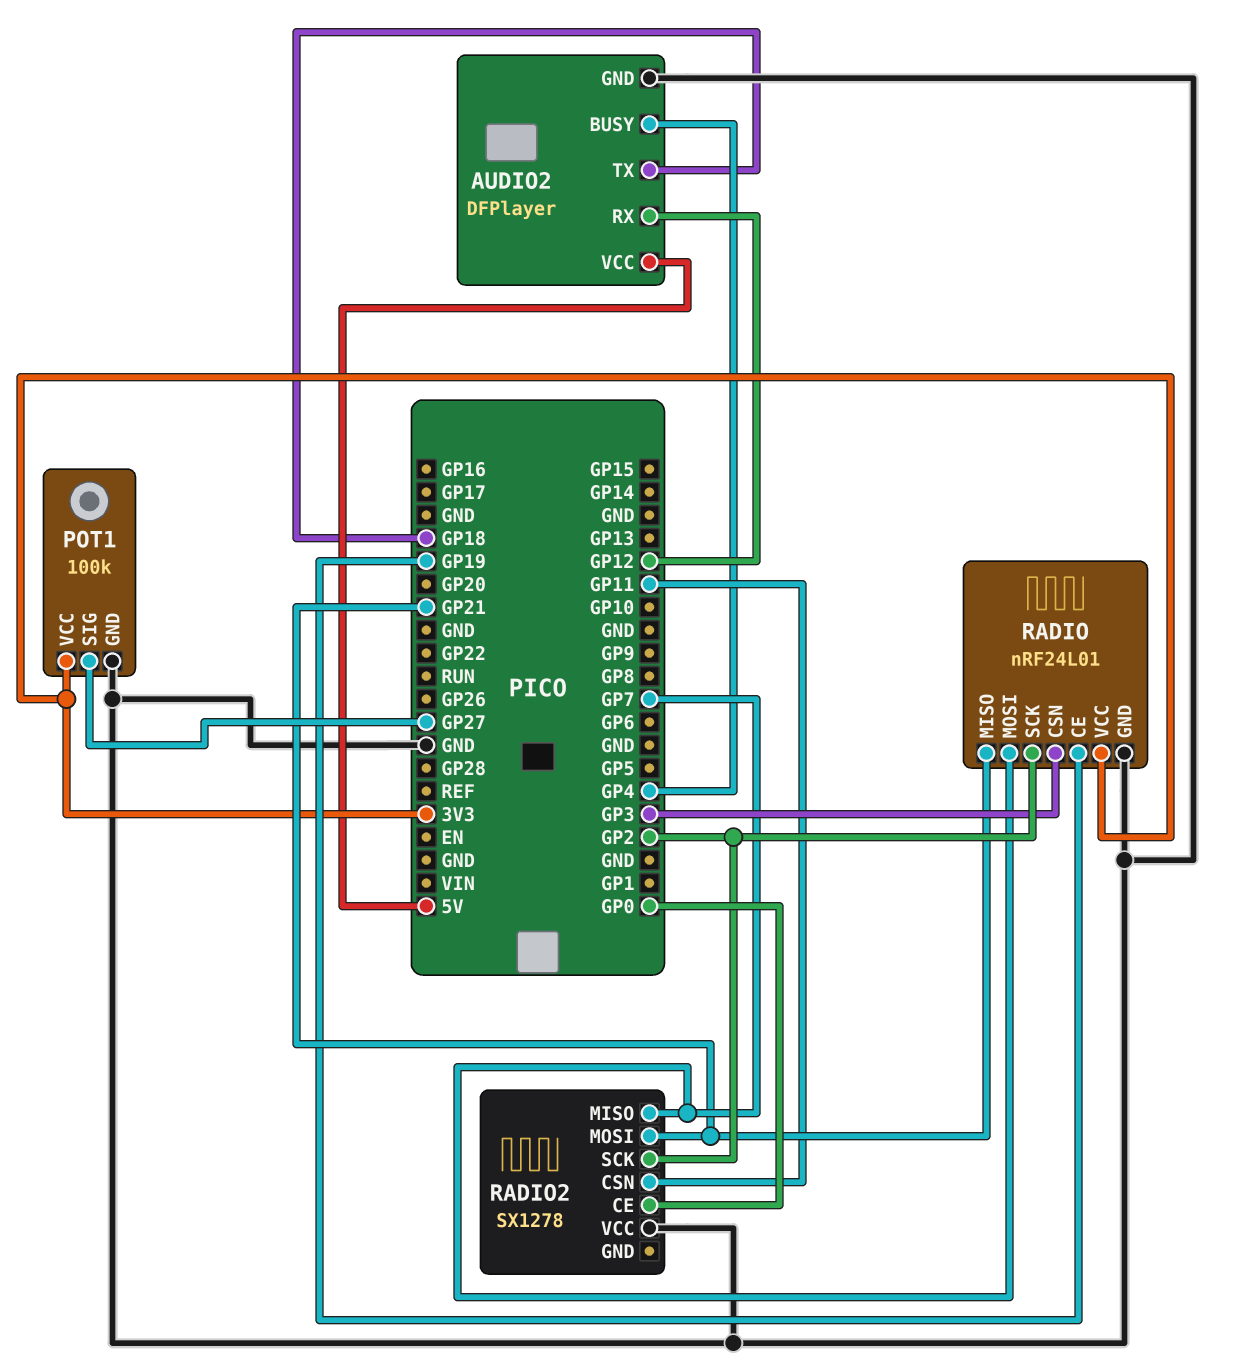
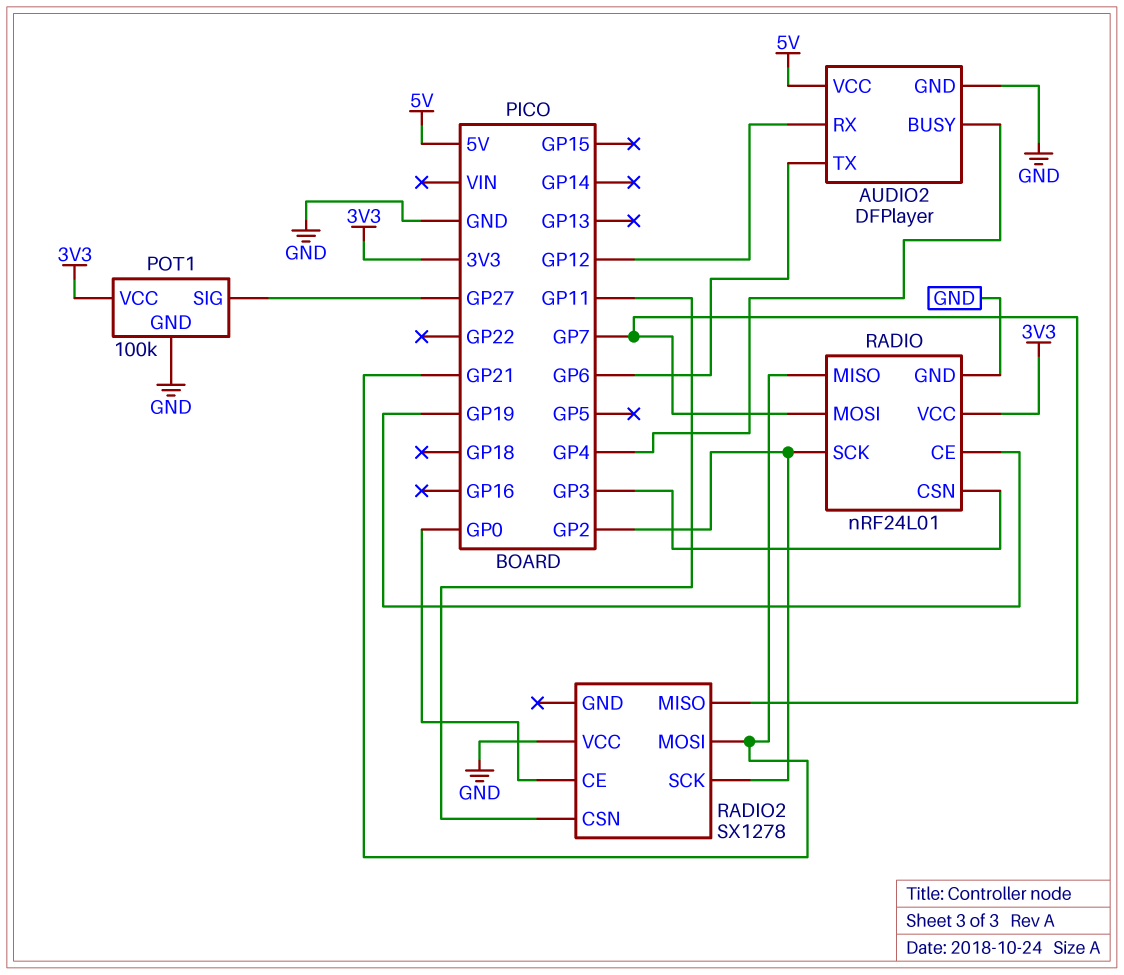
AUDIO2 pin TX: GP18 -> GP6

